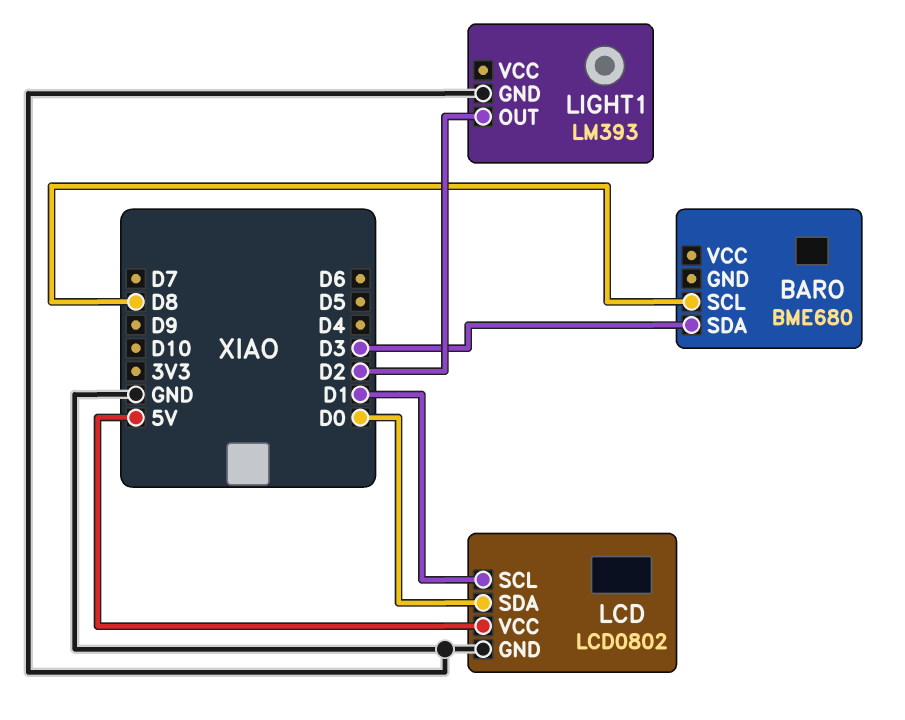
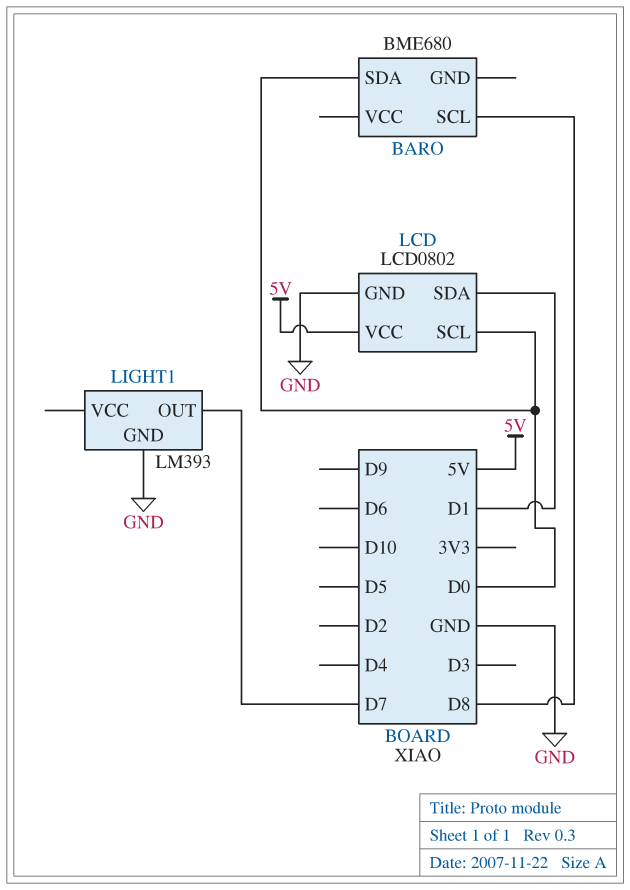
BARO pin SDA: D3 -> D0
LCD pin SCL: D1 -> D0
LCD pin SDA: D0 -> D1
LIGHT1 pin OUT: D2 -> D7

